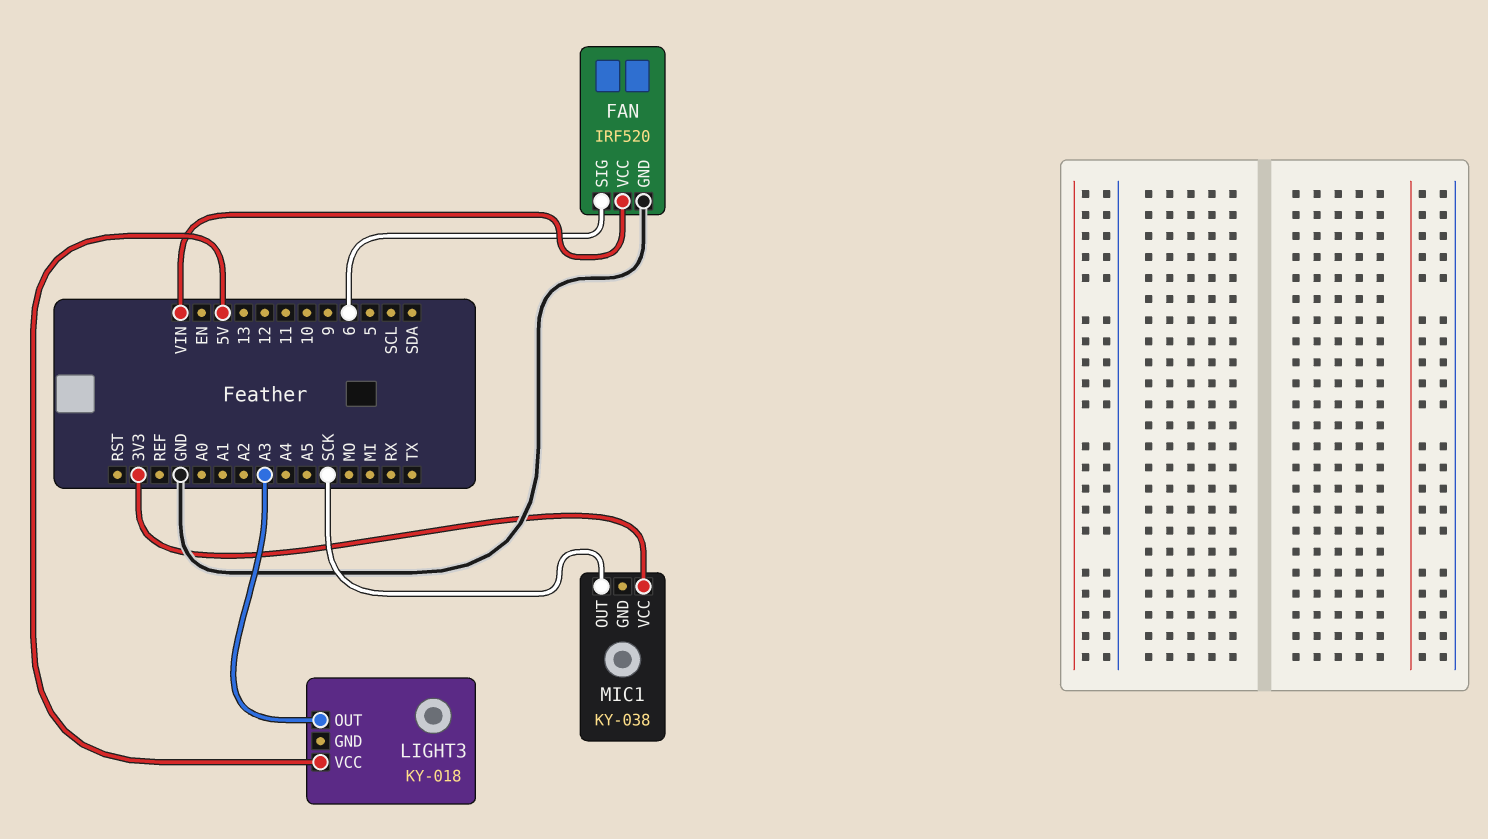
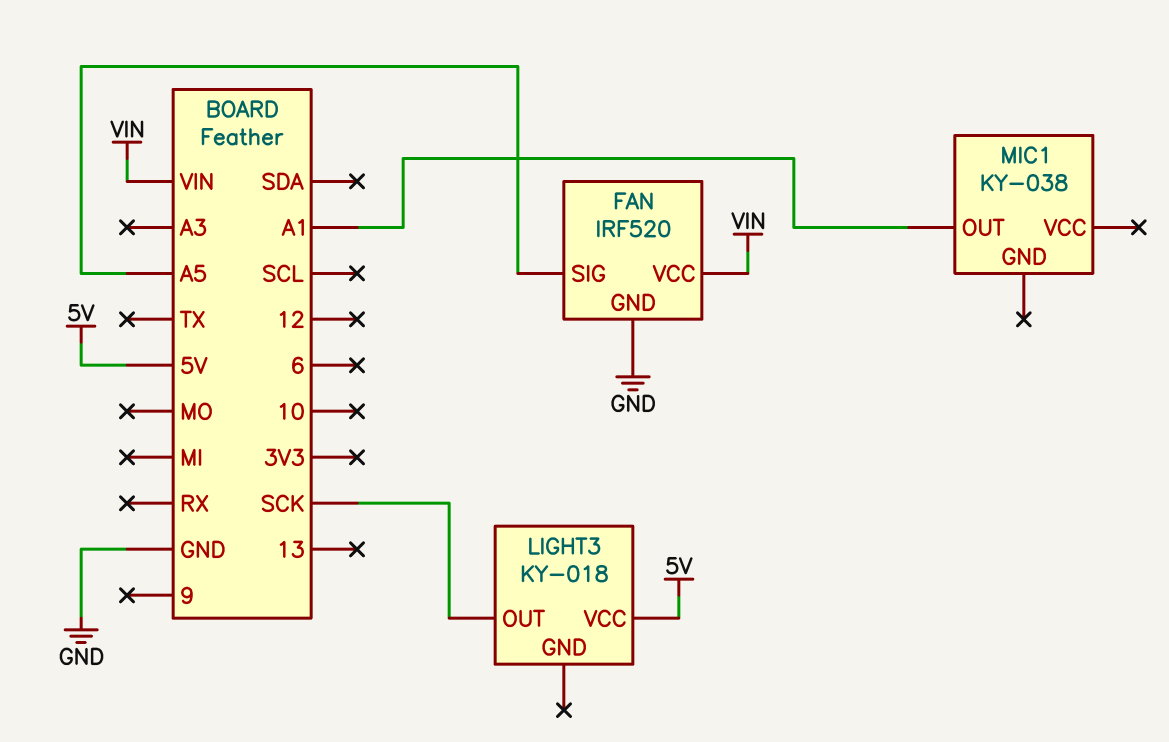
FAN pin SIG: 6 -> A5
LIGHT3 pin OUT: A3 -> SCK
MIC1 pin OUT: SCK -> A1
MIC1 pin VCC: 3V3 -> none

